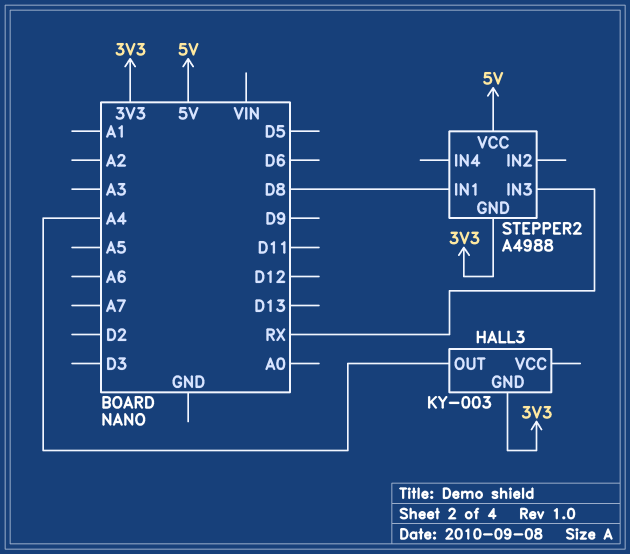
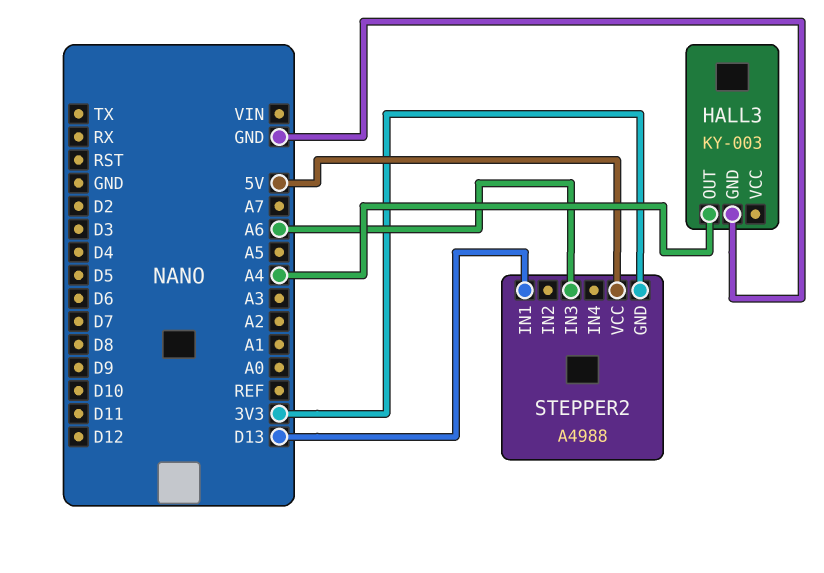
HALL3 pin GND: 3V3 -> GND
STEPPER2 pin IN1: D8 -> D13
STEPPER2 pin IN3: RX -> A6

